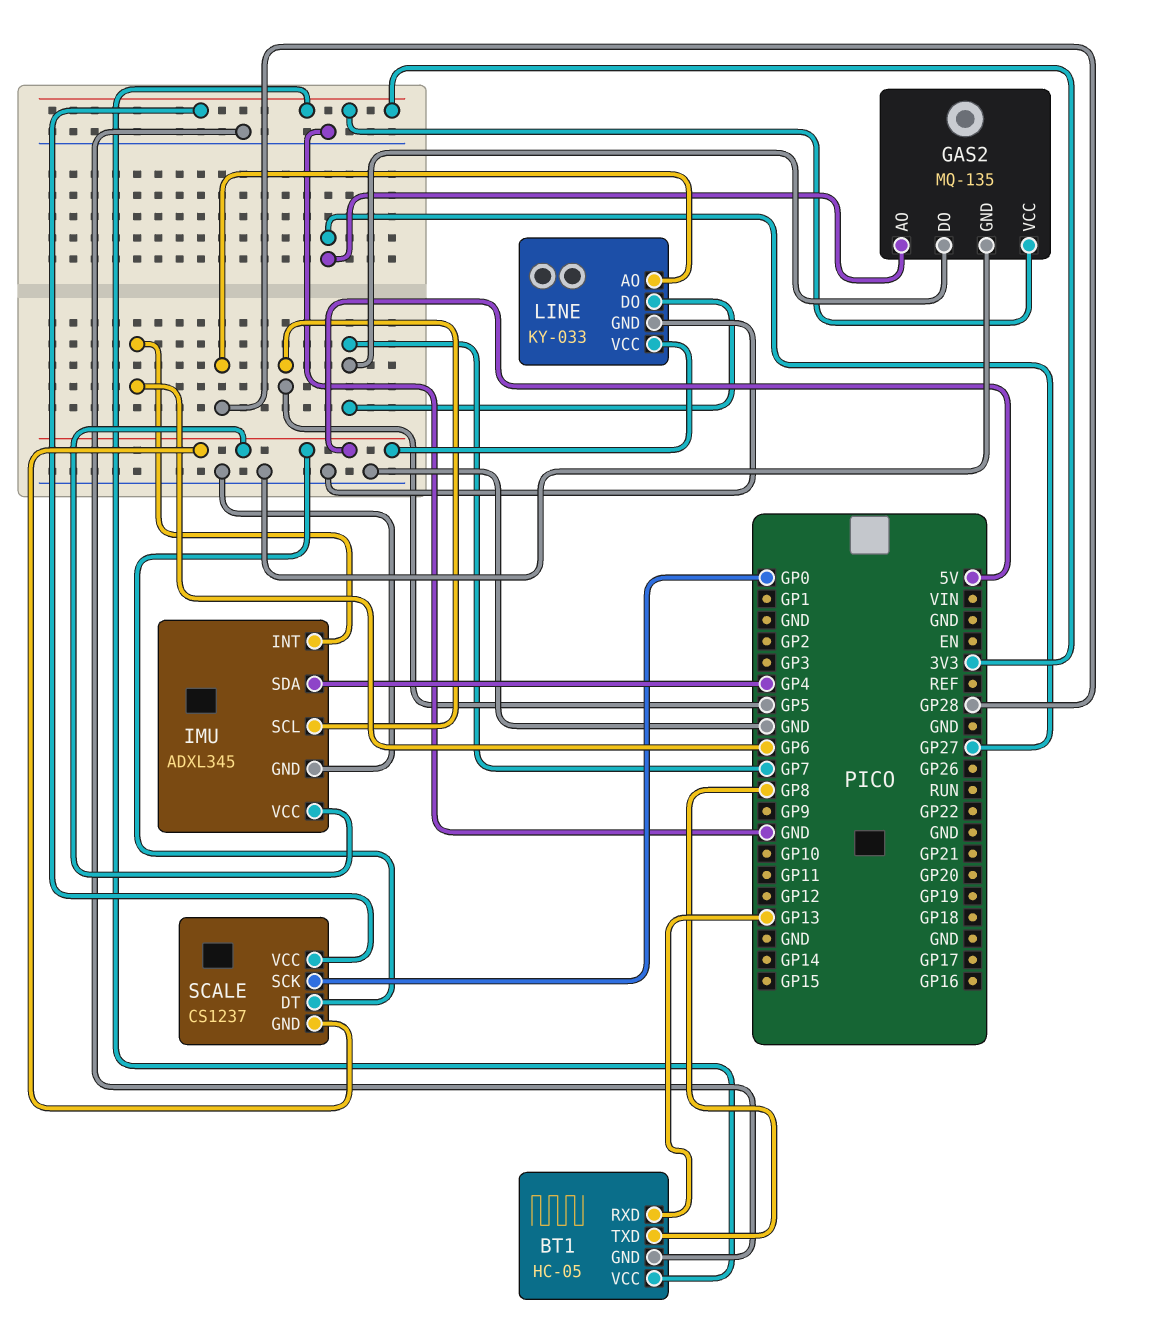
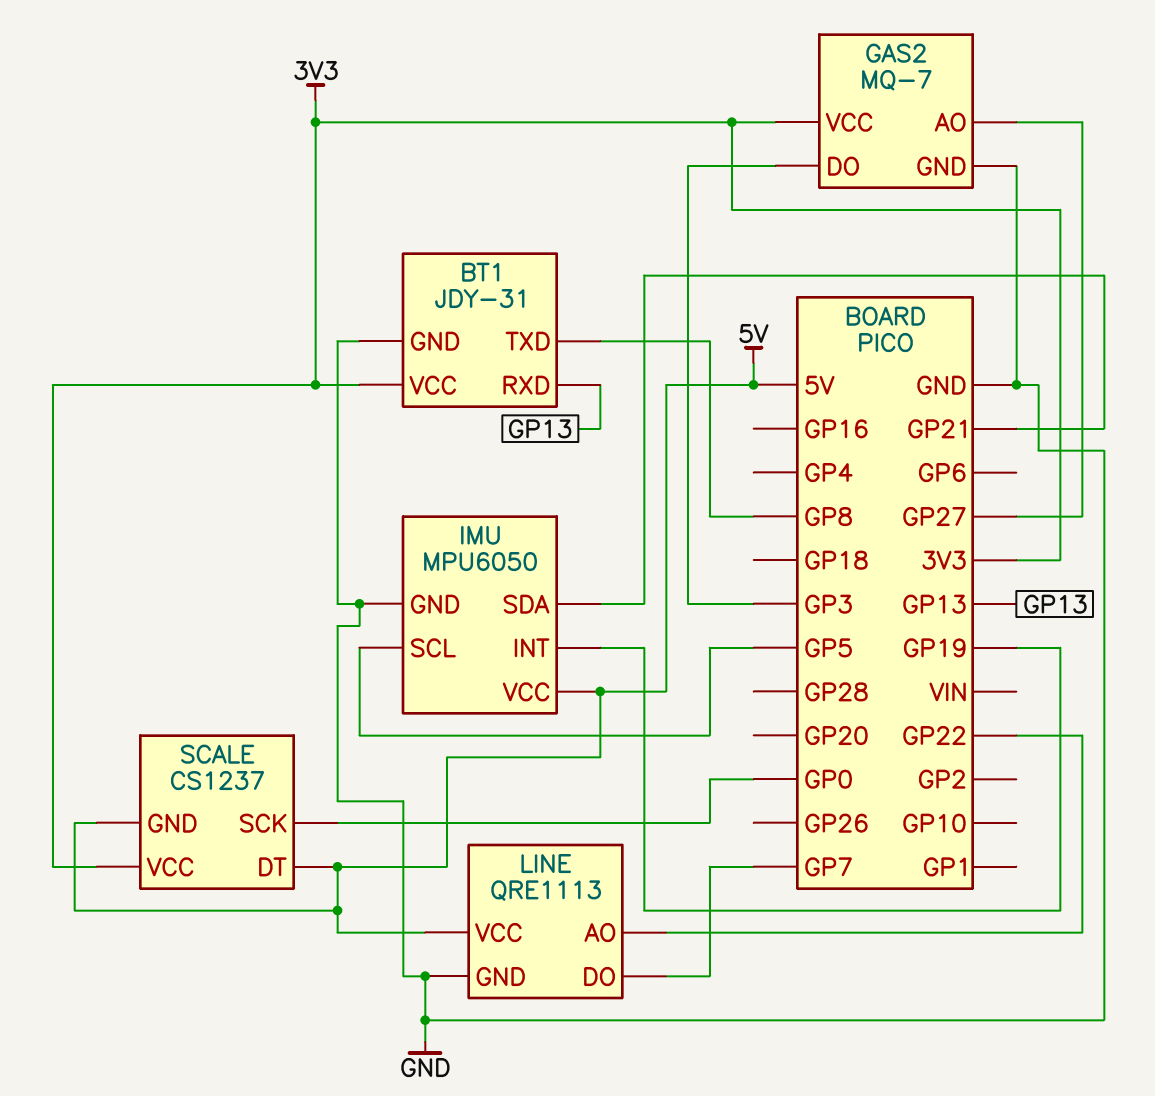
BT1: HC-05 -> JDY-31
GAS2: MQ-135 -> MQ-7
GAS2 pin DO: GP7 -> GP3
IMU: ADXL345 -> MPU6050
IMU pin INT: GP6 -> GP19
IMU pin SDA: GP4 -> GP21
LINE: KY-033 -> QRE1113
LINE pin AO: GP28 -> GP22

